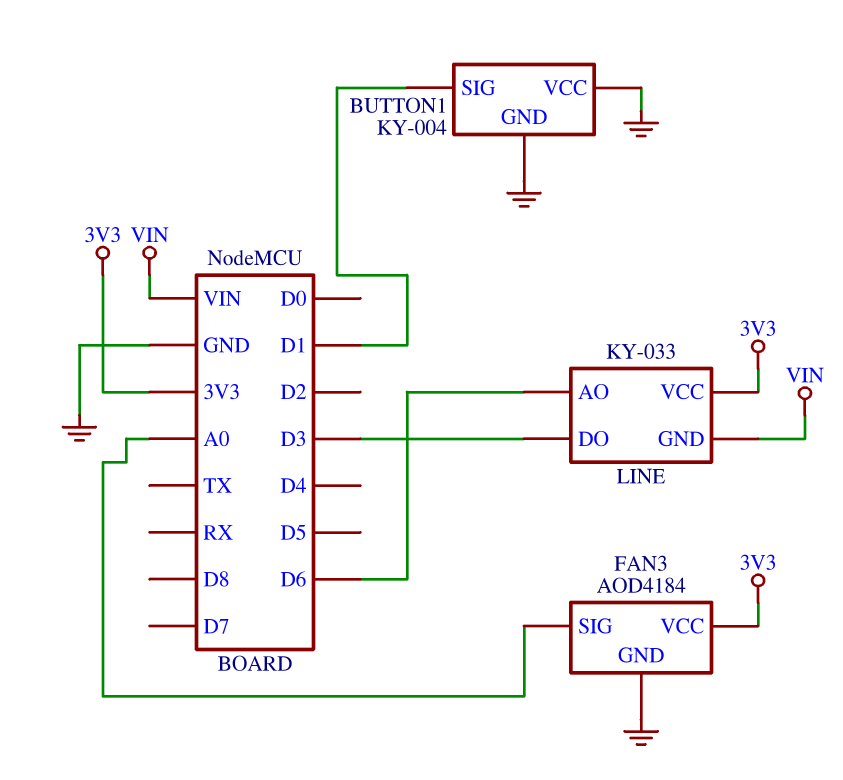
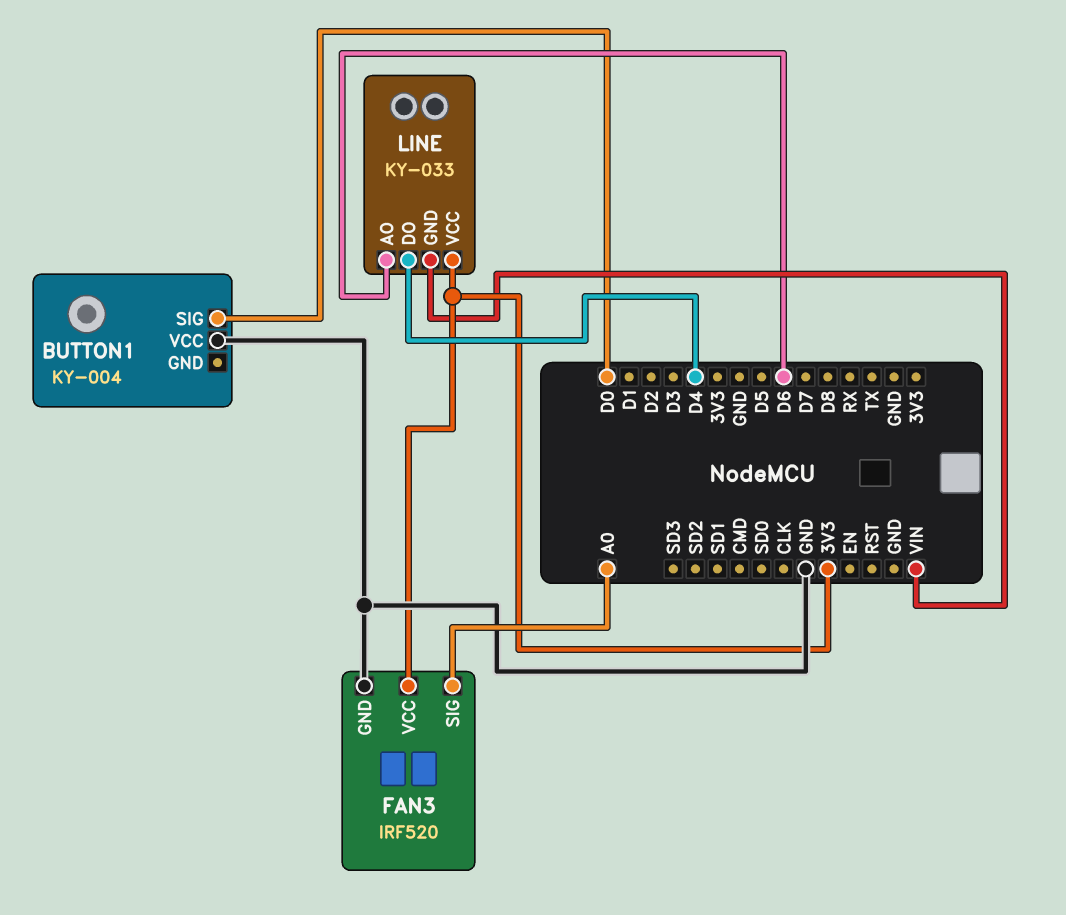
BUTTON1 pin GND: GND -> none
BUTTON1 pin SIG: D1 -> D0
FAN3: AOD4184 -> IRF520
LINE pin DO: D3 -> D4

